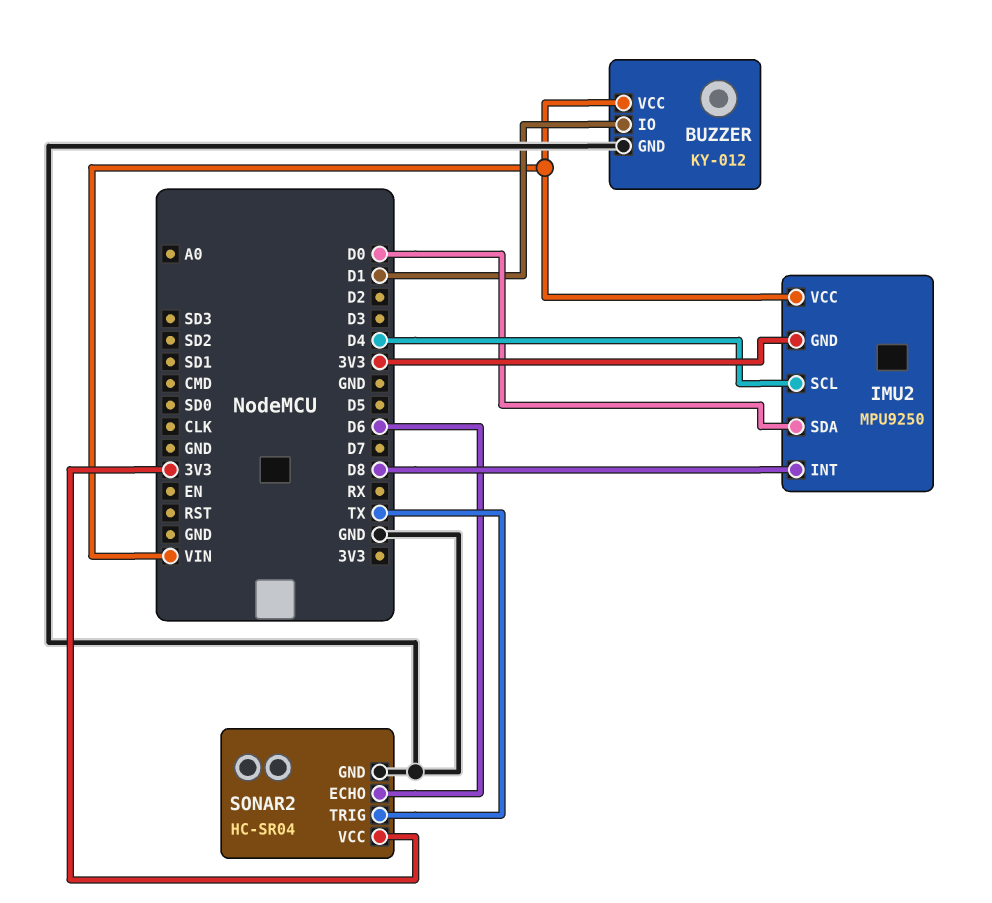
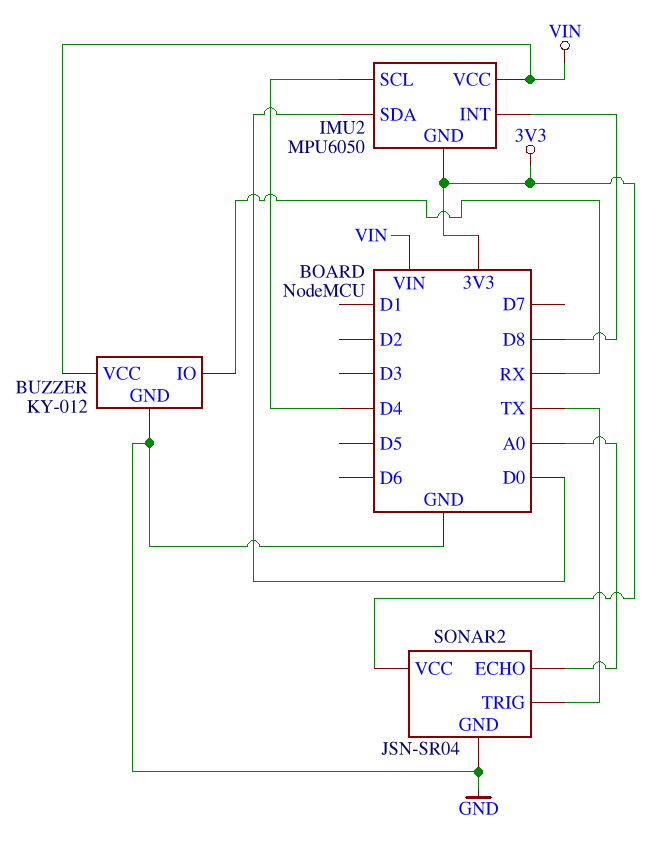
BUZZER pin IO: D1 -> RX
IMU2: MPU9250 -> MPU6050
SONAR2: HC-SR04 -> JSN-SR04
SONAR2 pin ECHO: D6 -> A0

